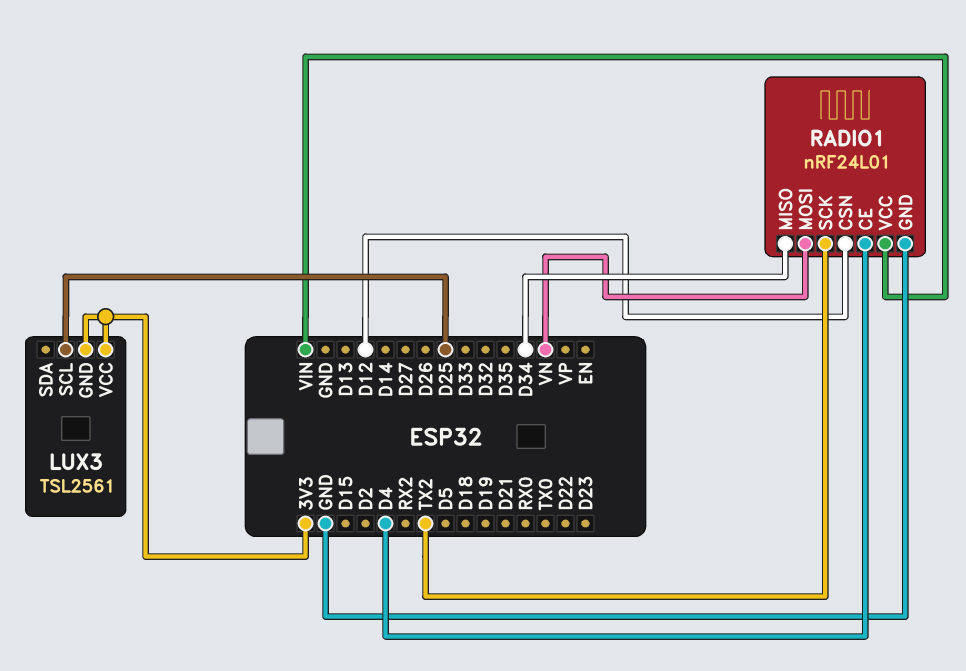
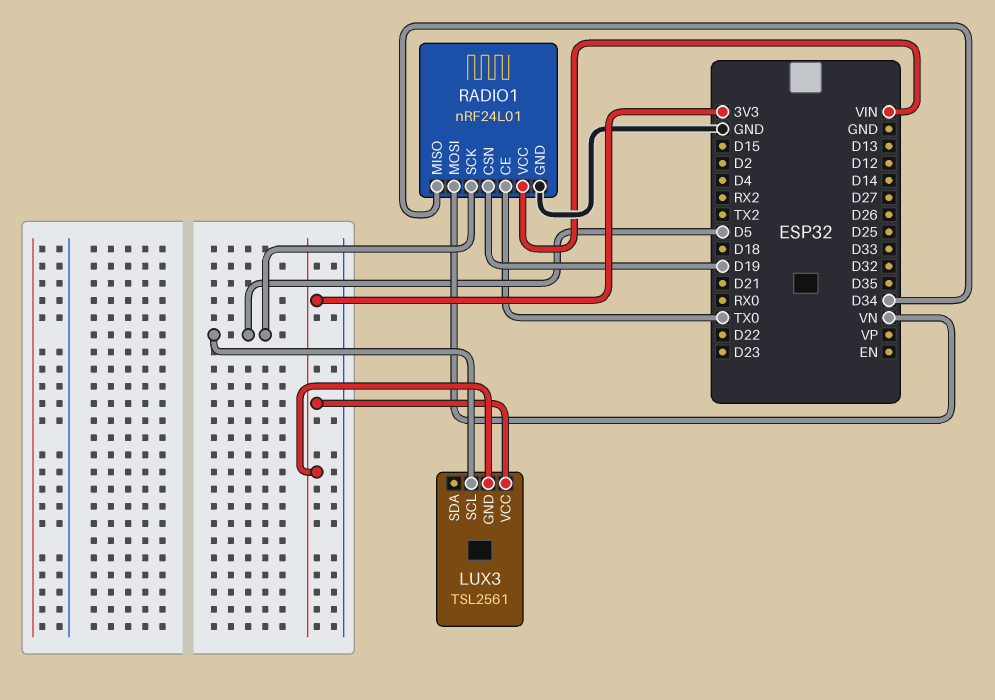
LUX3 pin SCL: D25 -> D5
RADIO1 pin CE: D4 -> TX0
RADIO1 pin CSN: D12 -> D19
RADIO1 pin SCK: TX2 -> D5

